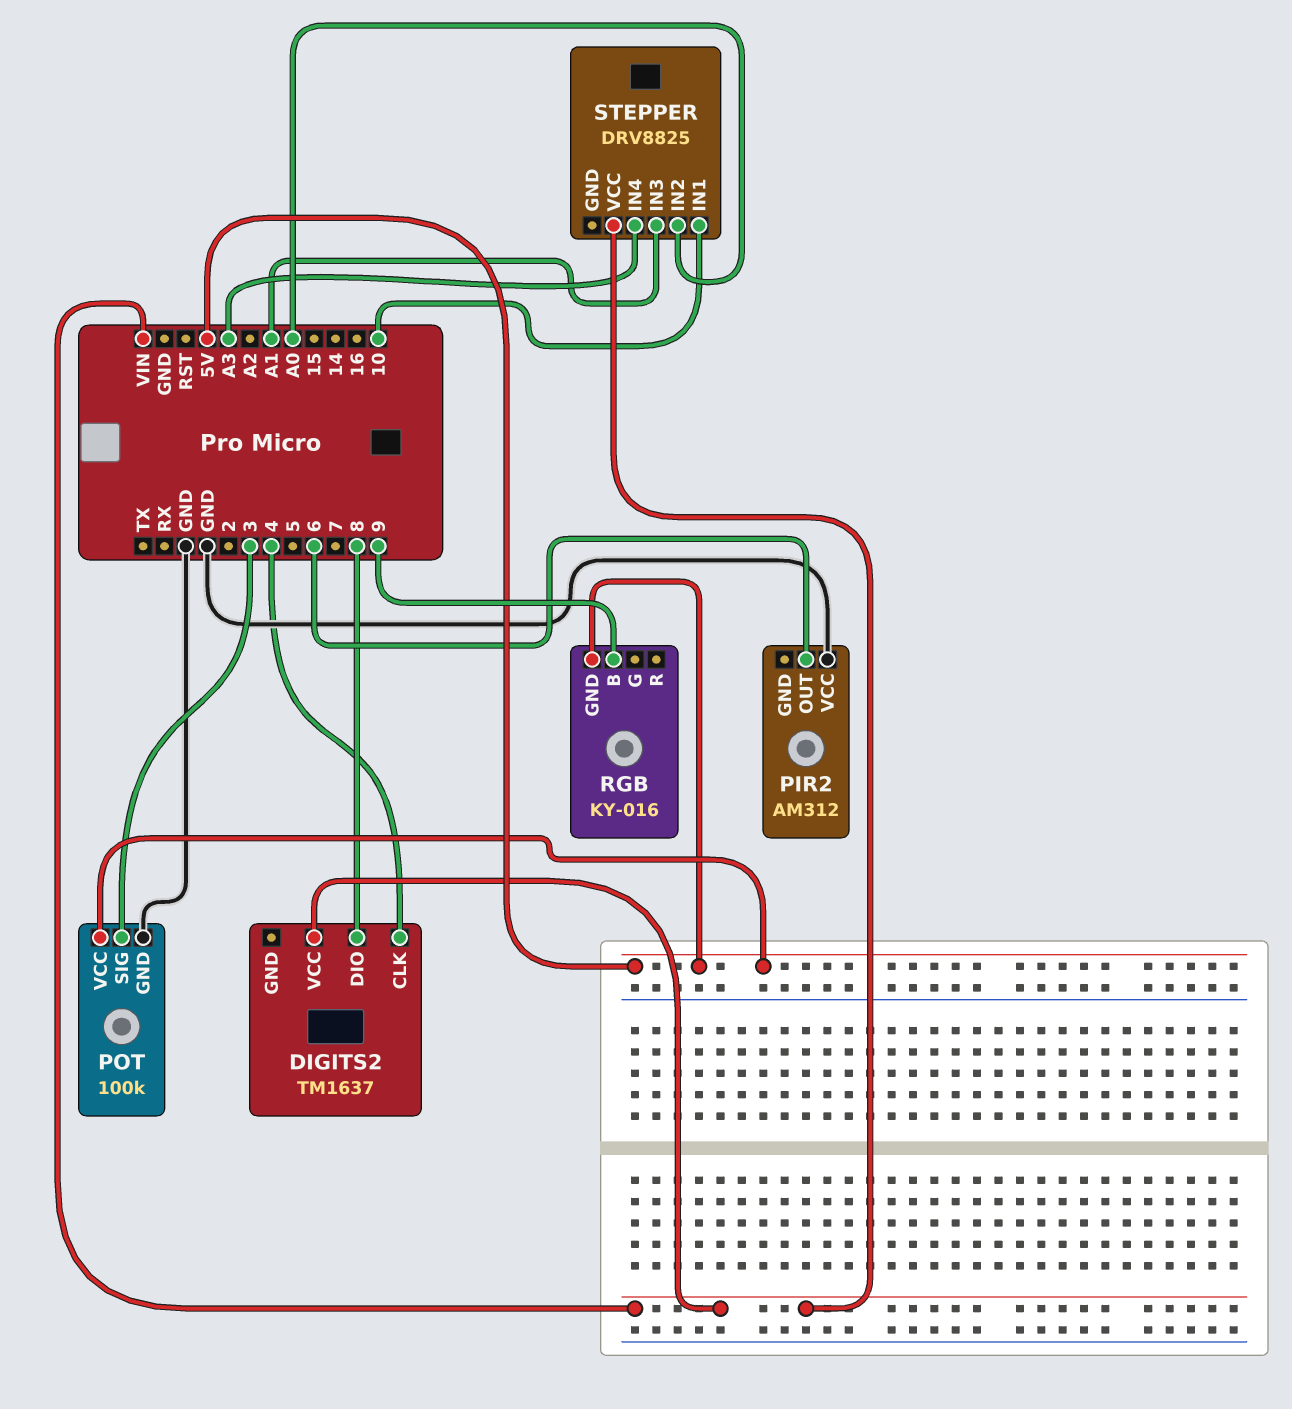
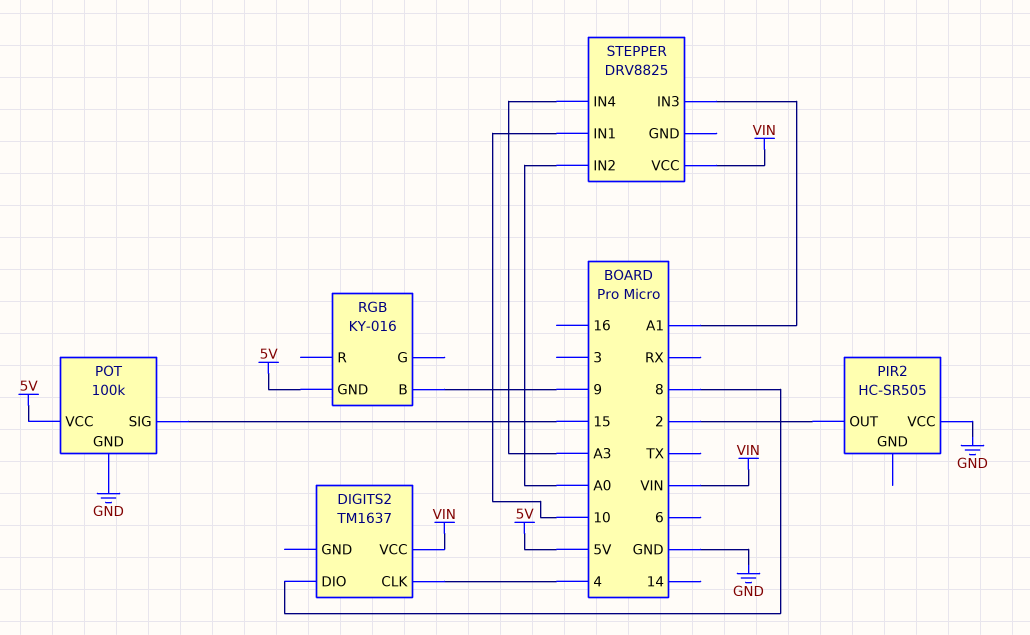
PIR2: AM312 -> HC-SR505
PIR2 pin OUT: 6 -> 2
POT pin SIG: 3 -> 15

